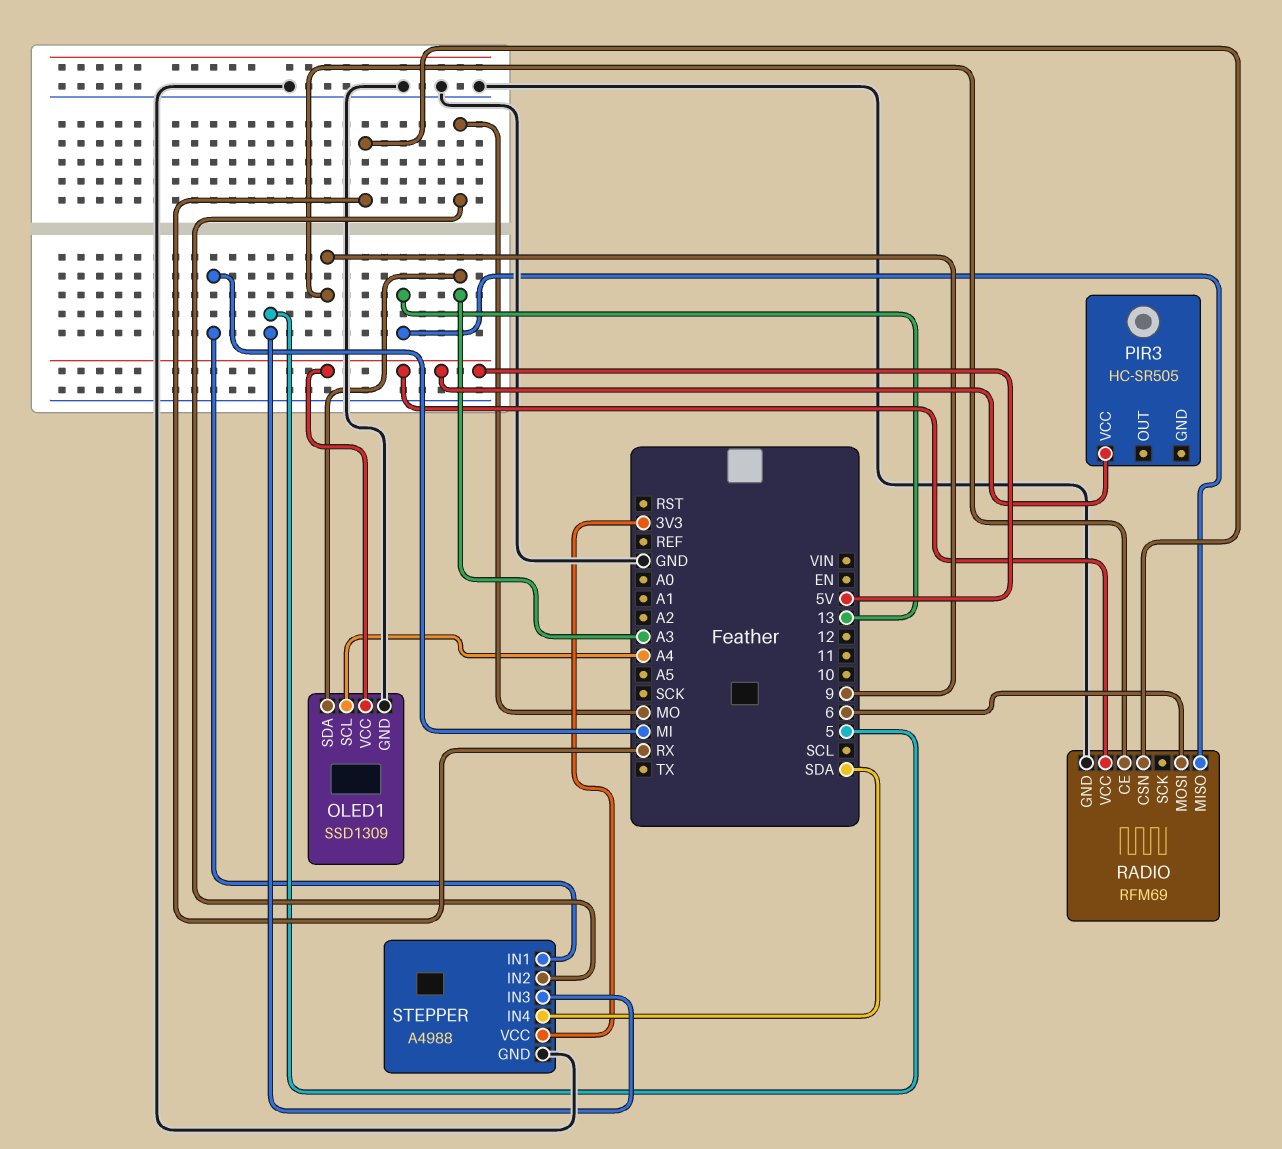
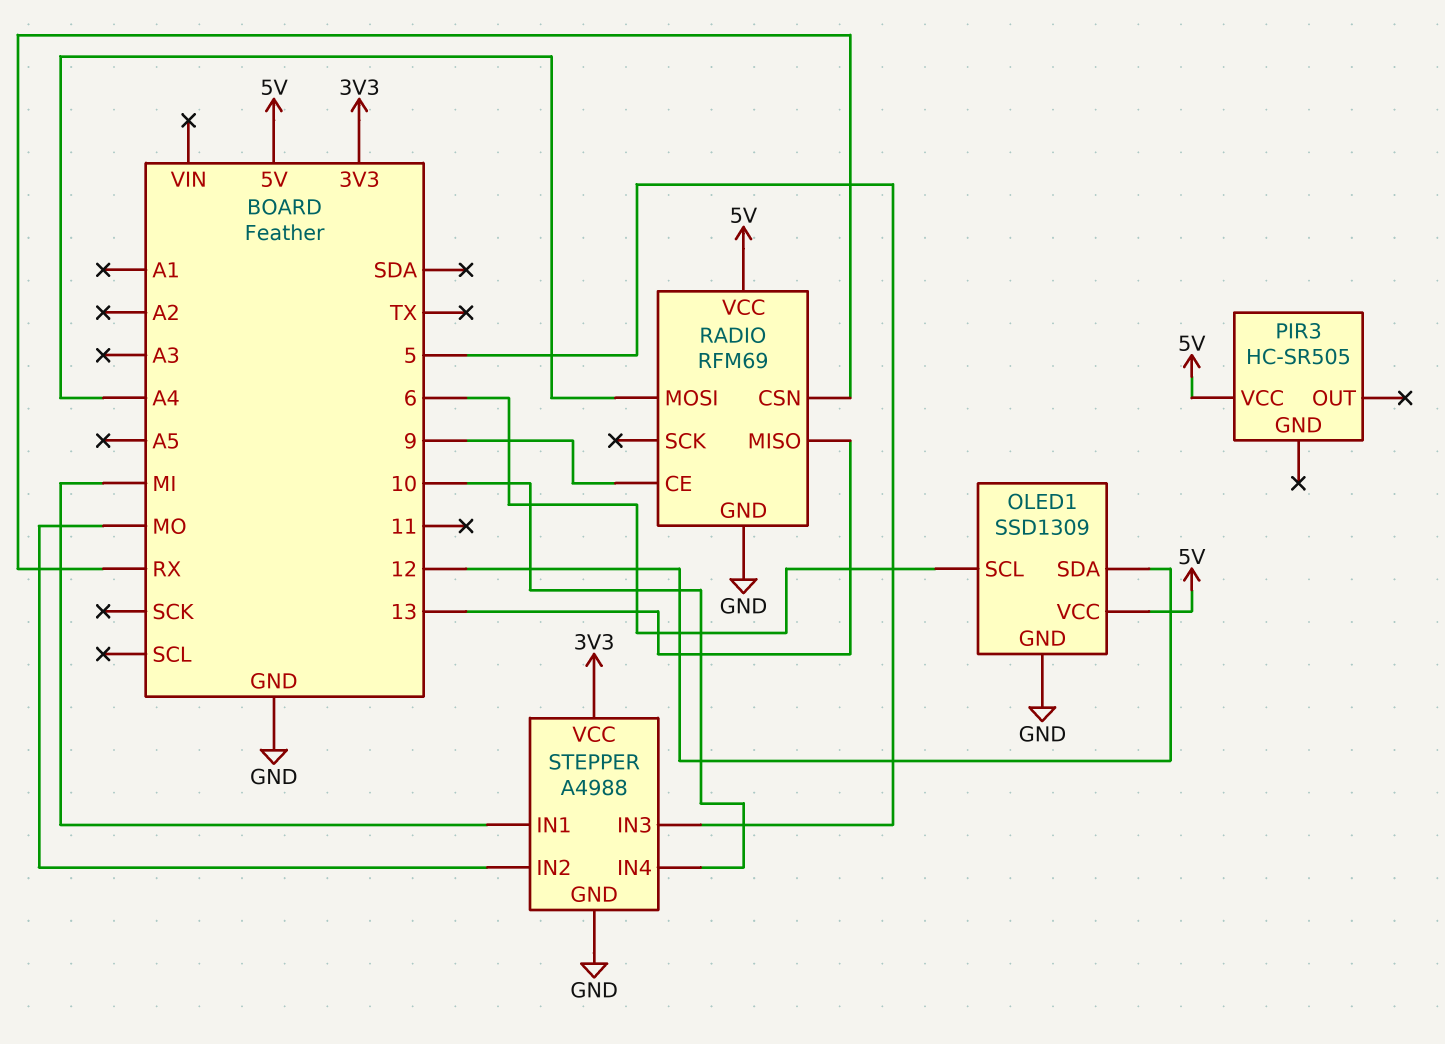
OLED1 pin SCL: A4 -> 6
OLED1 pin SDA: A3 -> 12
RADIO pin MOSI: 6 -> A4
STEPPER pin IN4: SDA -> 10

